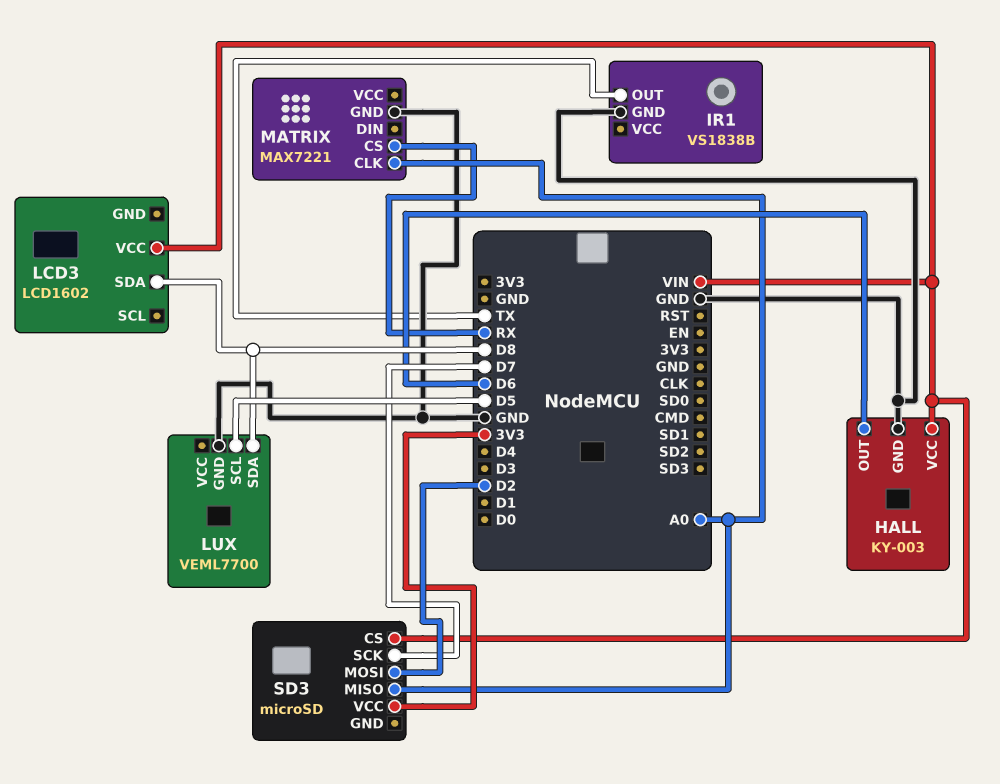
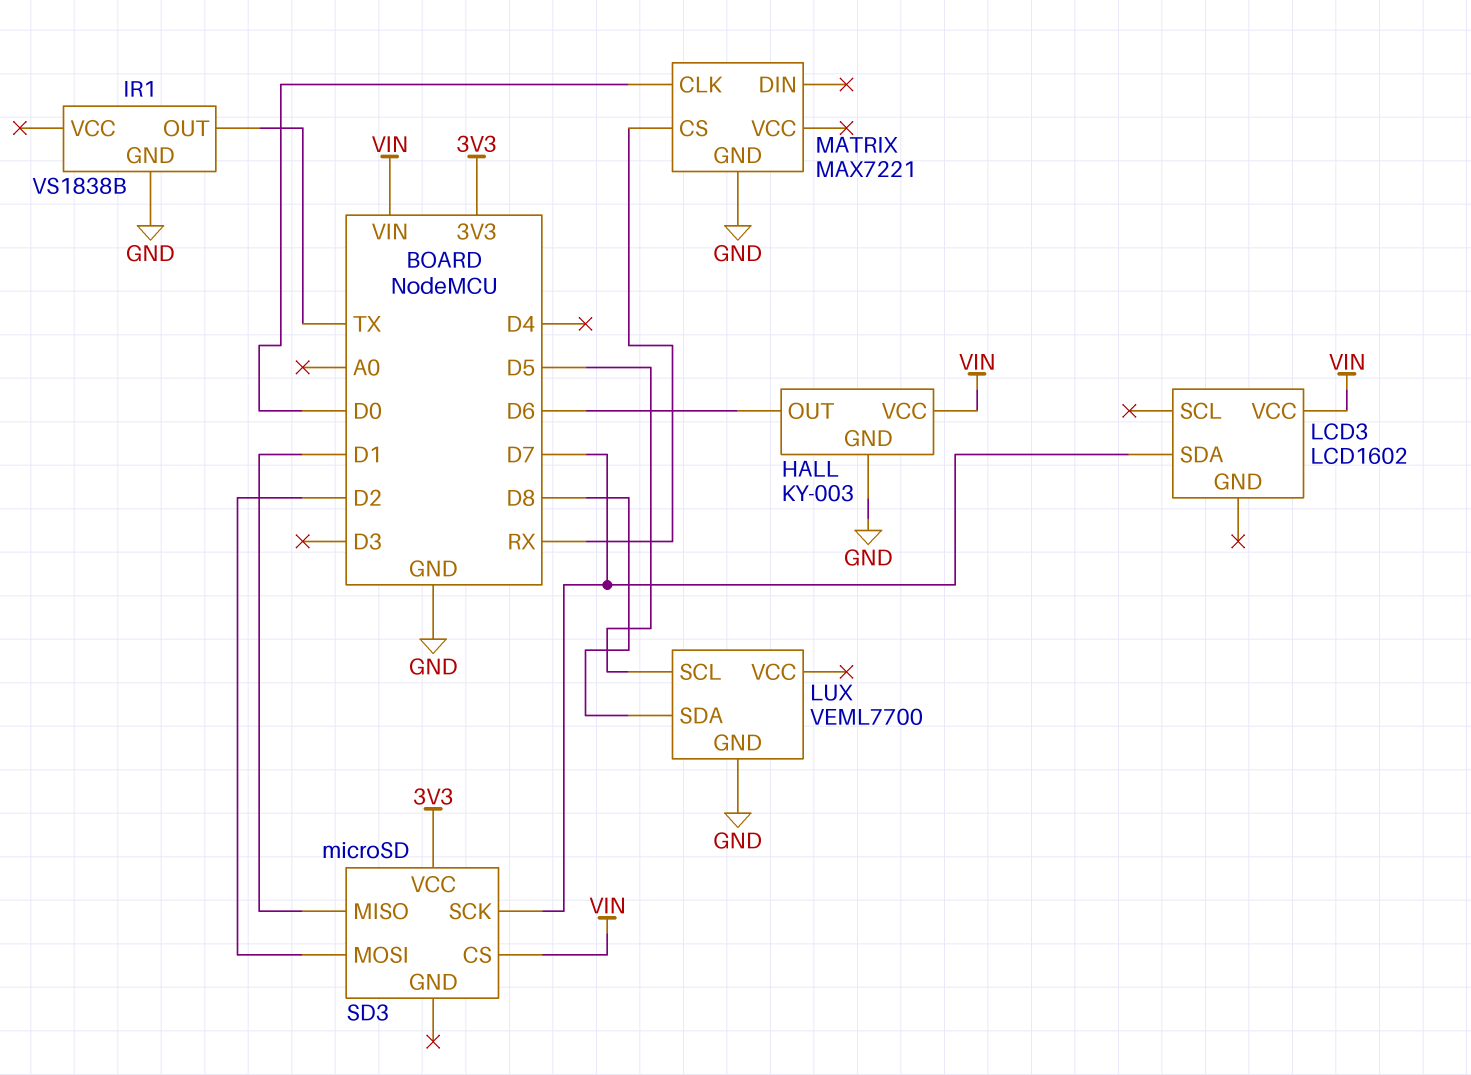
LCD3 pin SDA: D8 -> D7
MATRIX pin CLK: A0 -> D0
SD3 pin MISO: A0 -> D1

